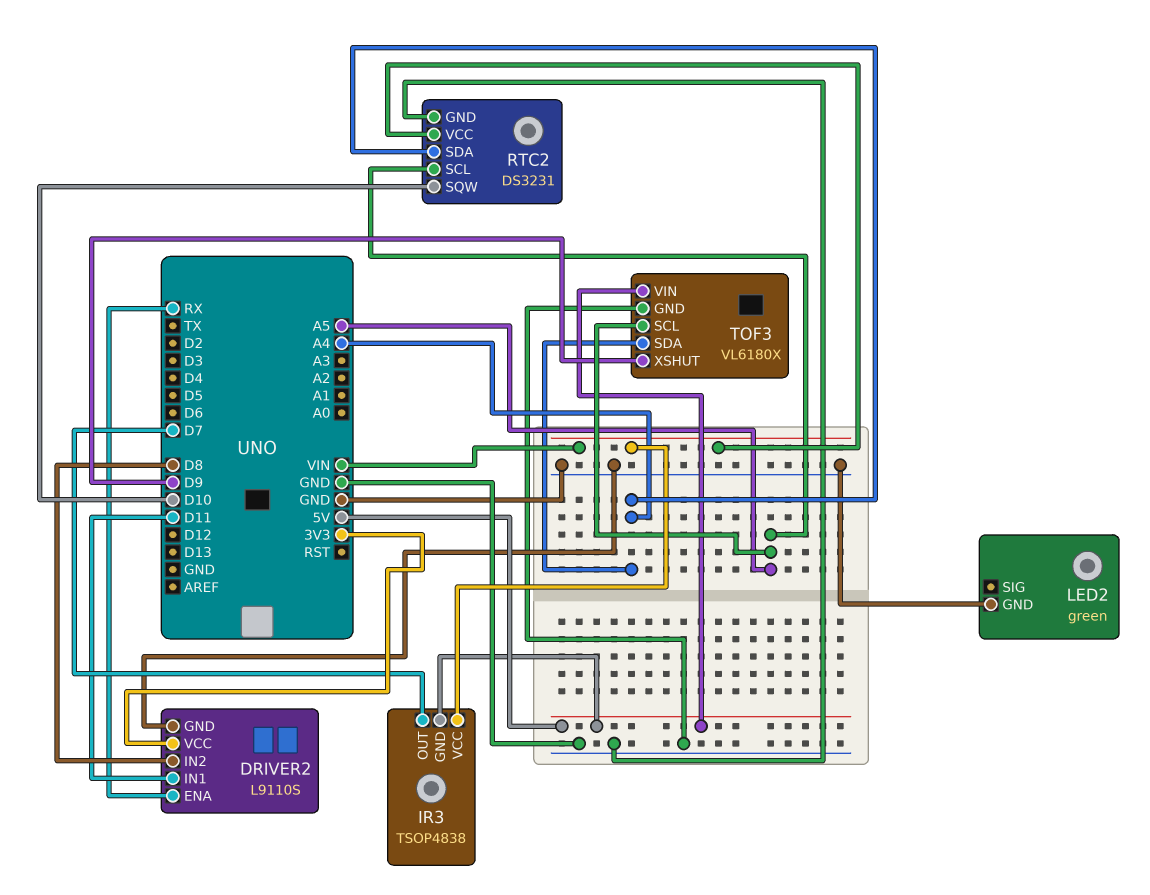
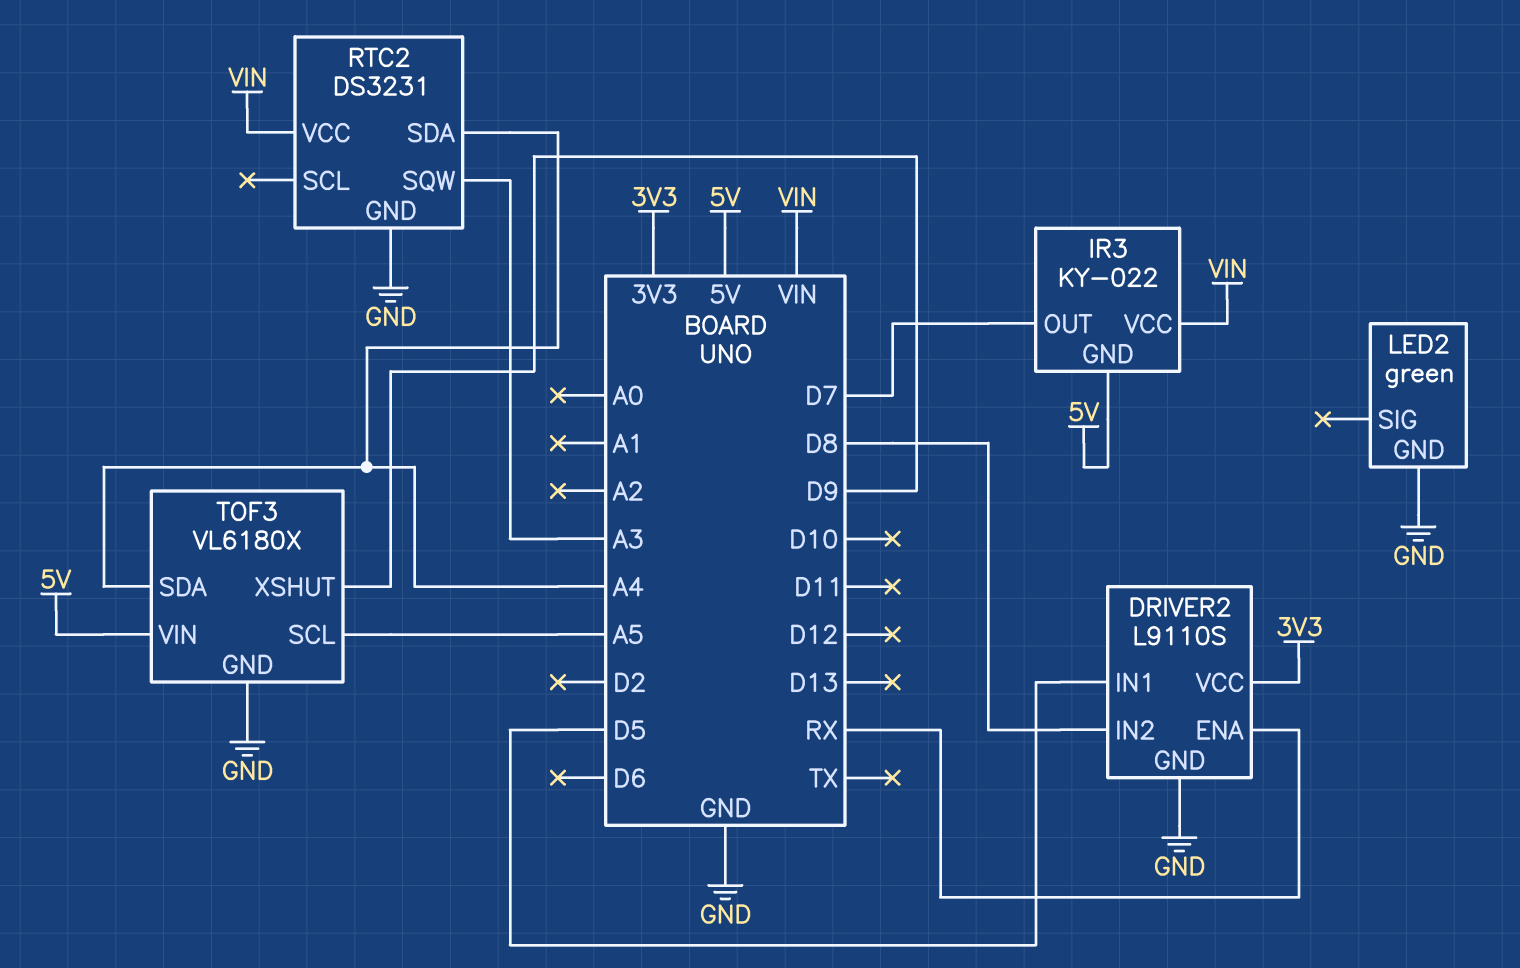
DRIVER2 pin IN1: D11 -> D5
IR3: TSOP4838 -> KY-022
RTC2 pin SCL: A5 -> none
RTC2 pin SQW: D10 -> A3

